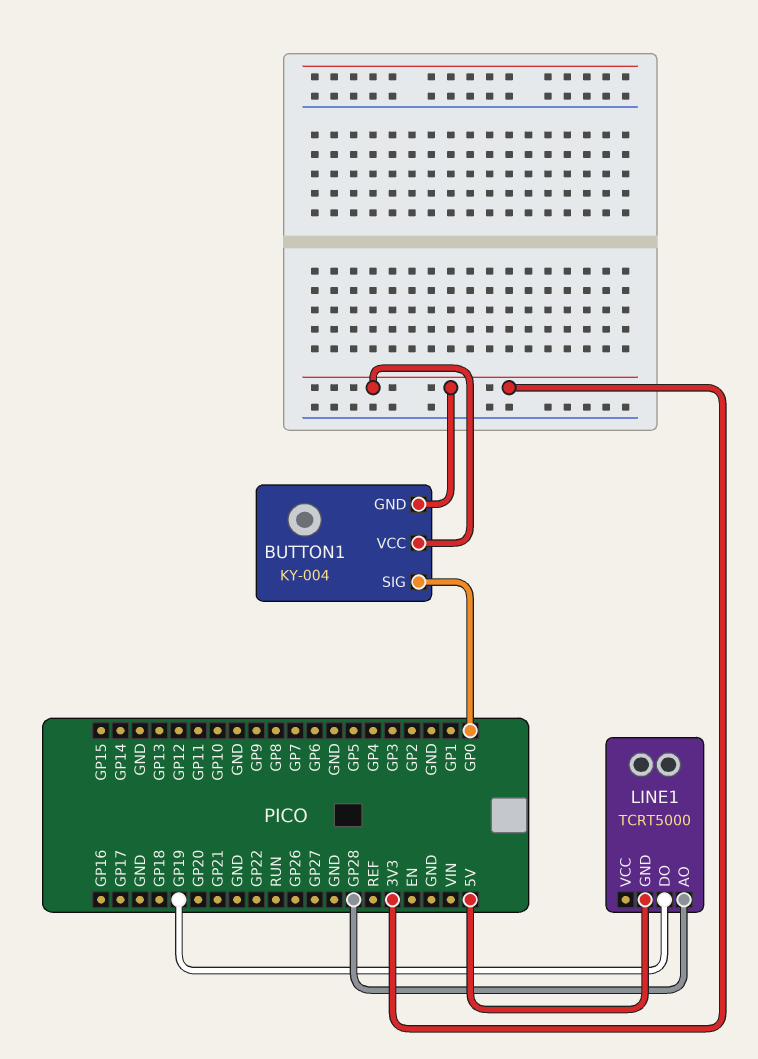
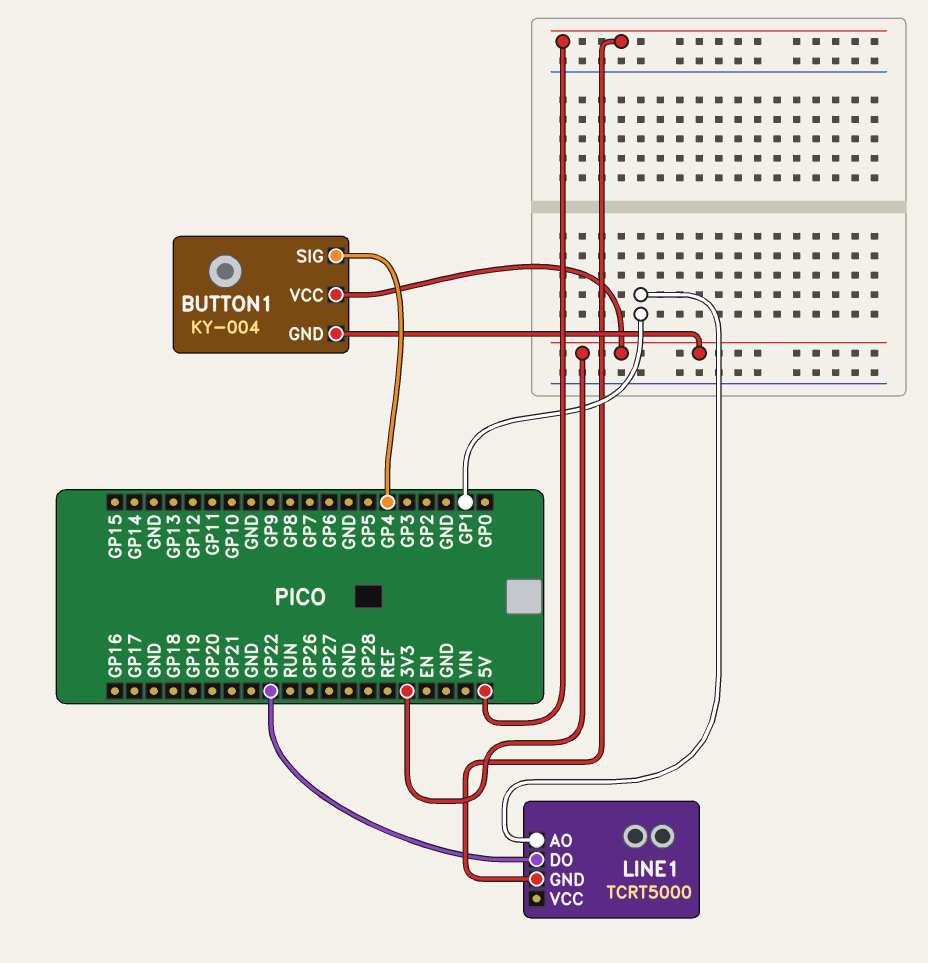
BUTTON1 pin SIG: GP0 -> GP4
LINE1 pin AO: GP28 -> GP1
LINE1 pin DO: GP19 -> GP22

